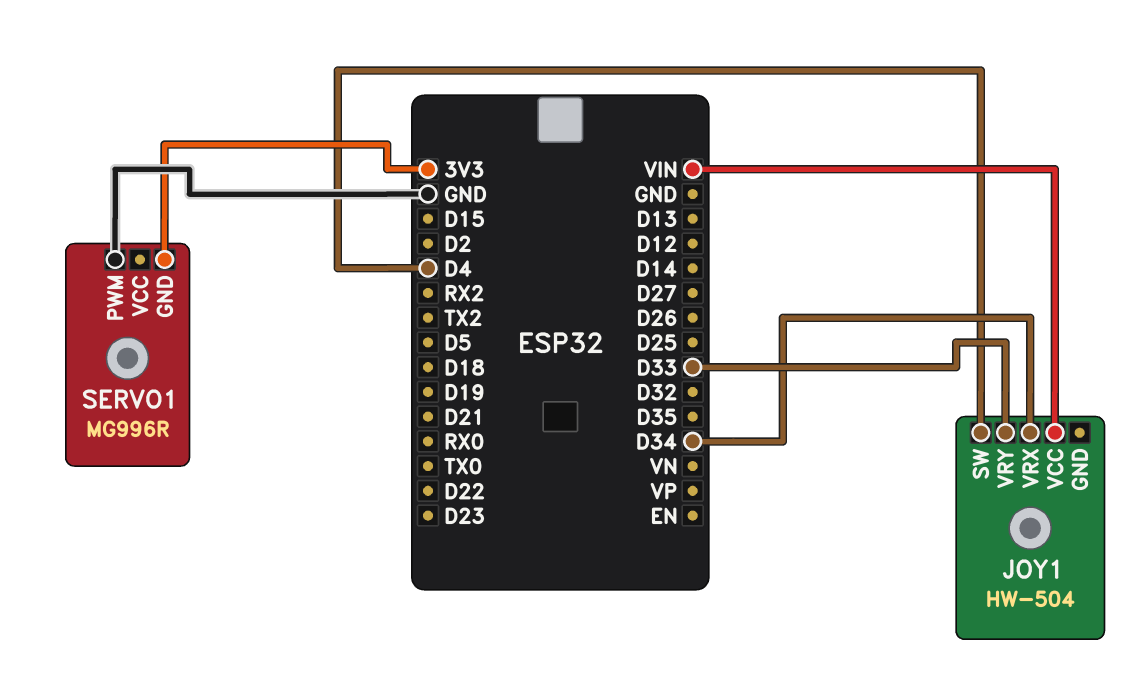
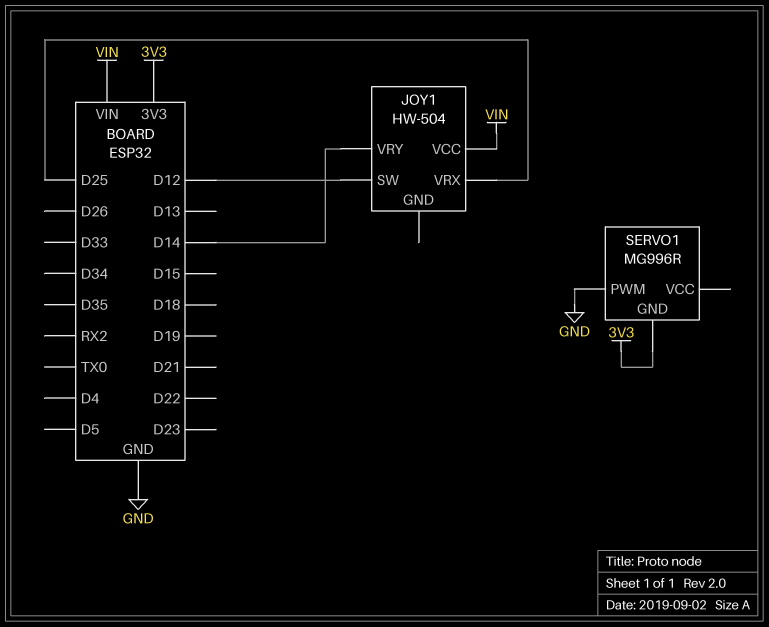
JOY1 pin SW: D4 -> D12
JOY1 pin VRX: D34 -> D25
JOY1 pin VRY: D33 -> D14

